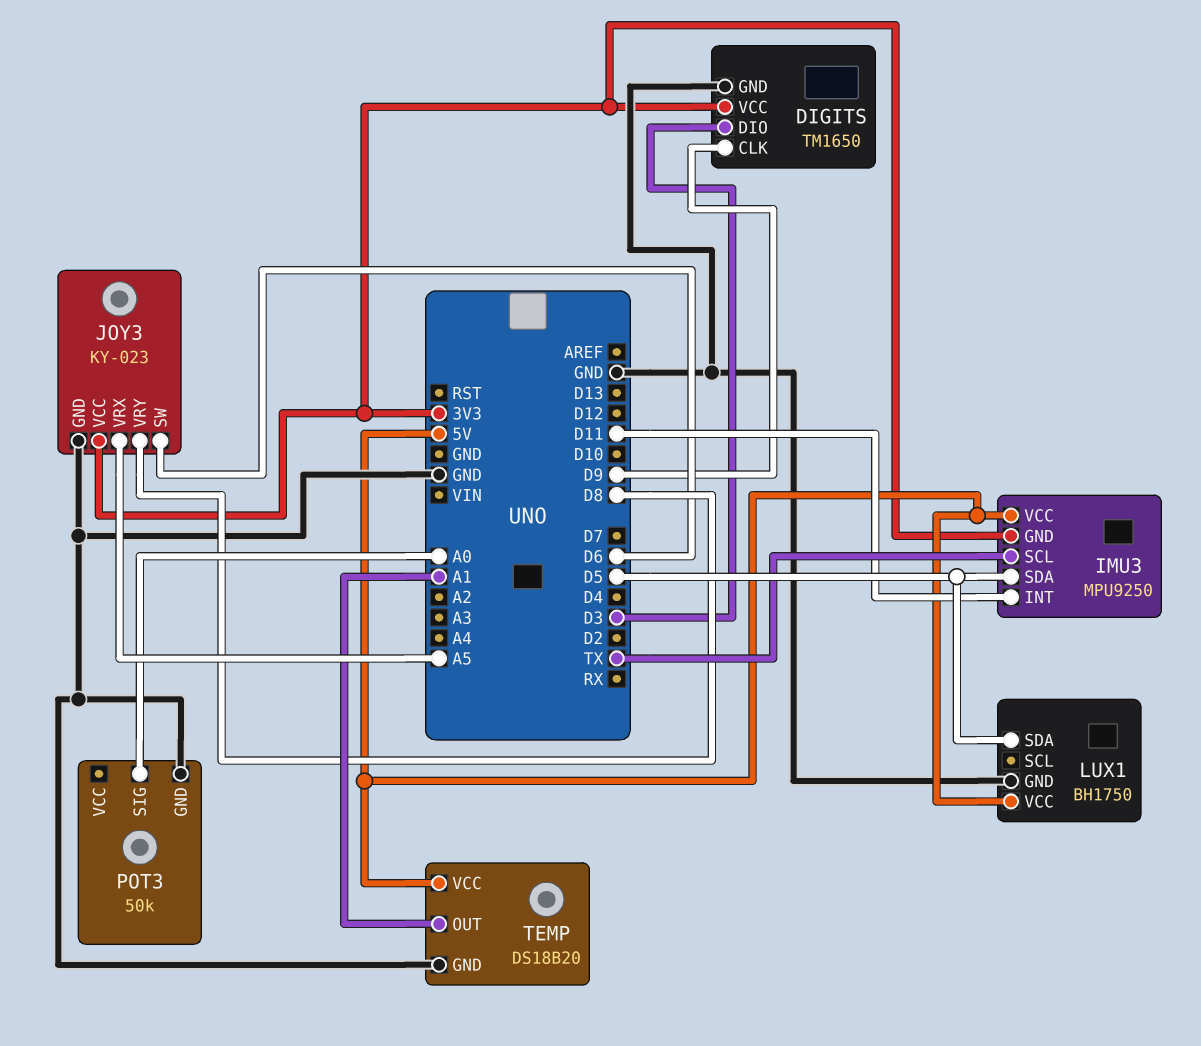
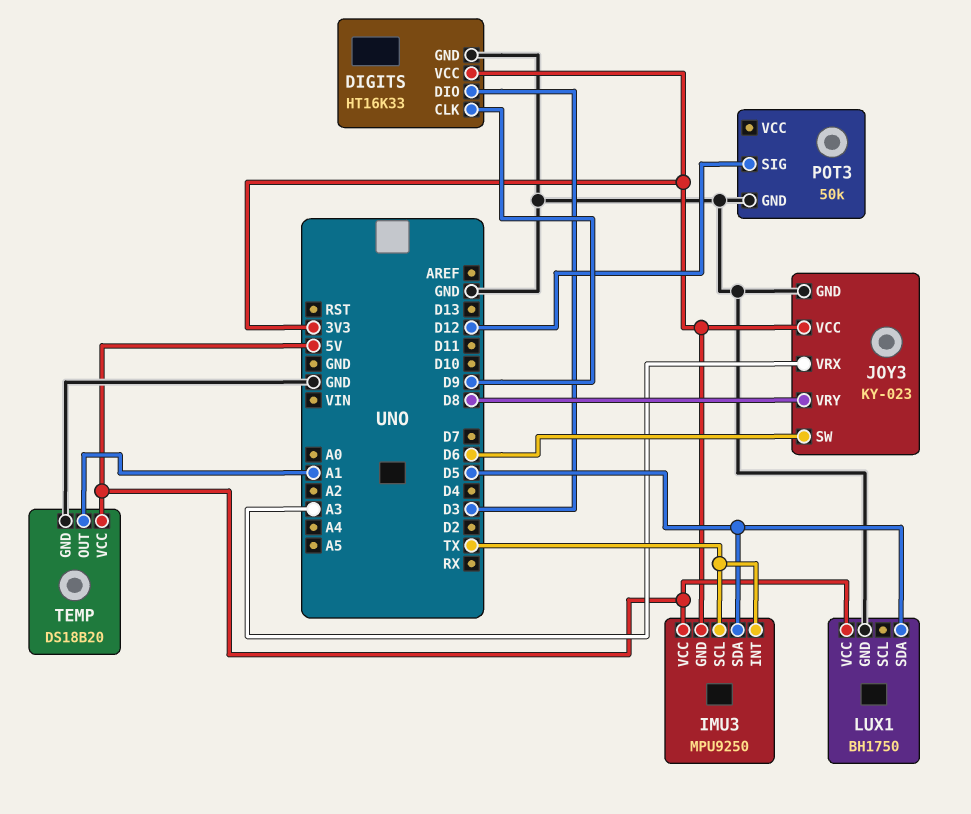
DIGITS: TM1650 -> HT16K33
IMU3 pin INT: D11 -> TX
JOY3 pin VRX: A5 -> A3
POT3 pin SIG: A0 -> D12

